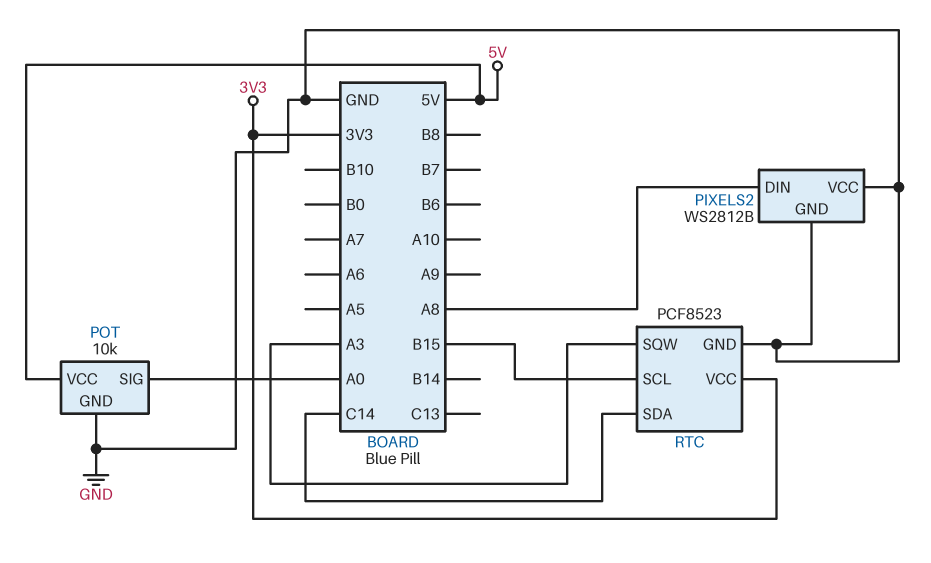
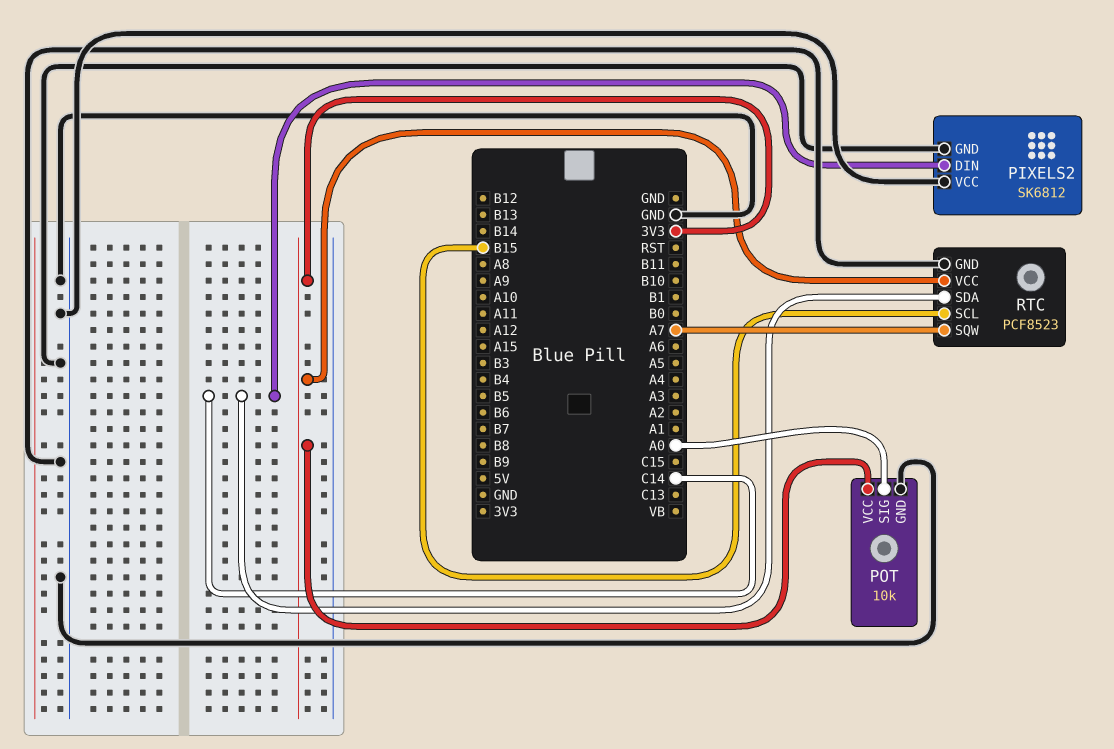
PIXELS2: WS2812B -> SK6812
PIXELS2 pin DIN: A8 -> C14
POT pin VCC: 5V -> 3V3
RTC pin SQW: A3 -> A7

